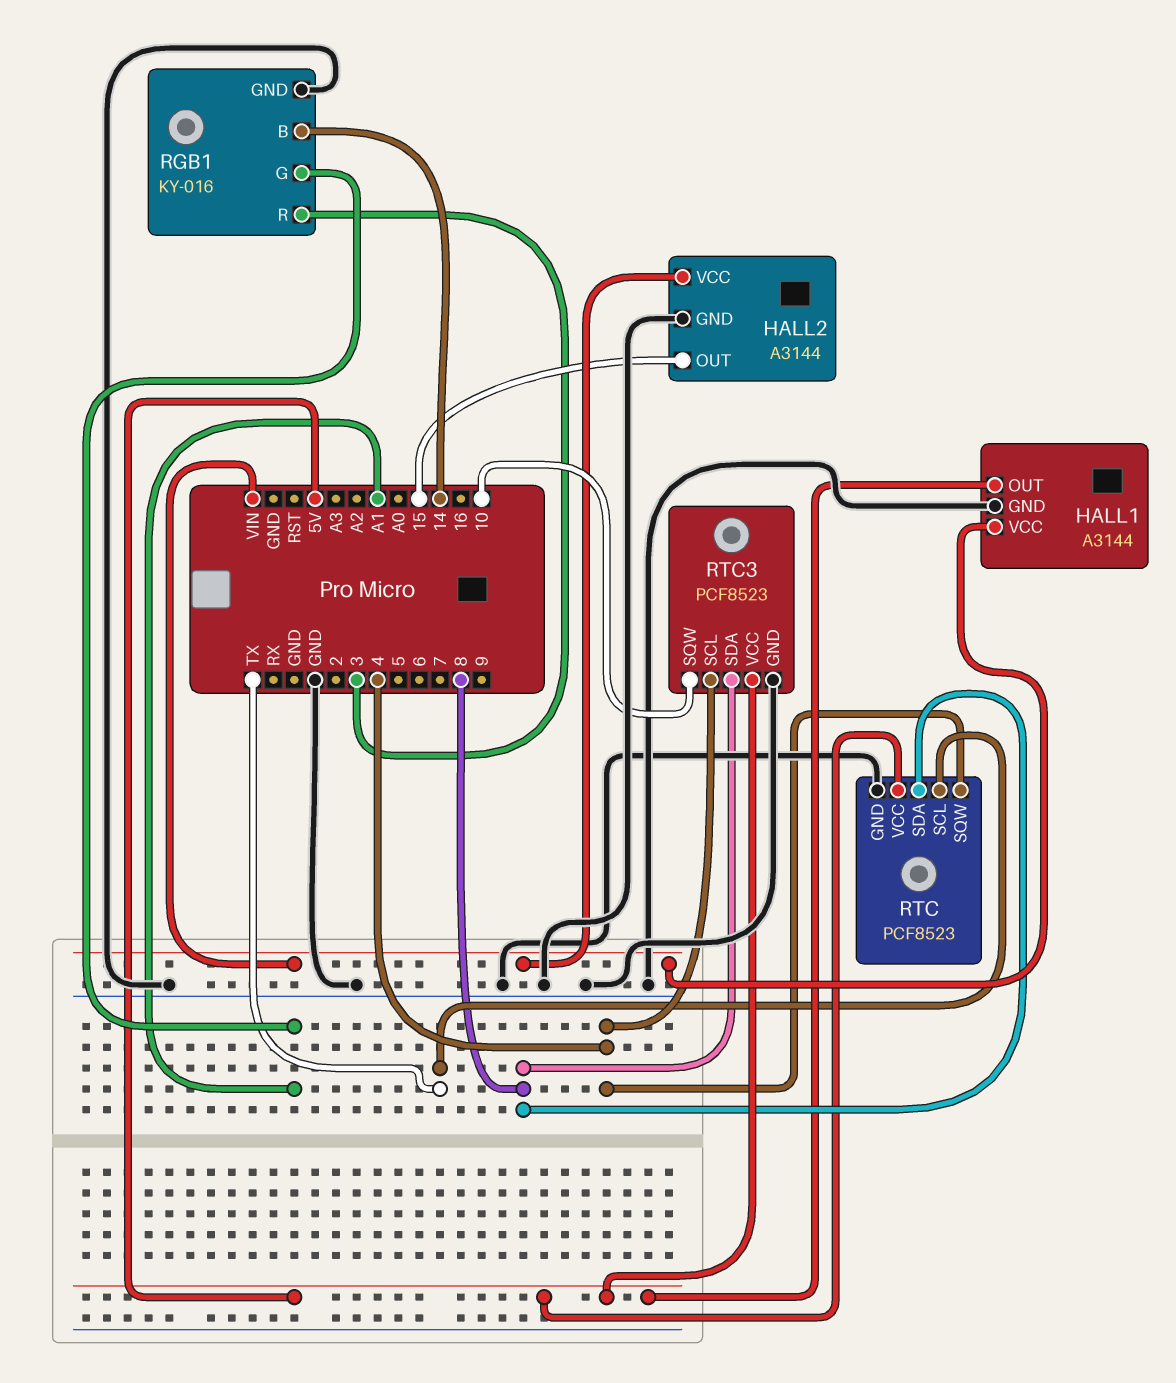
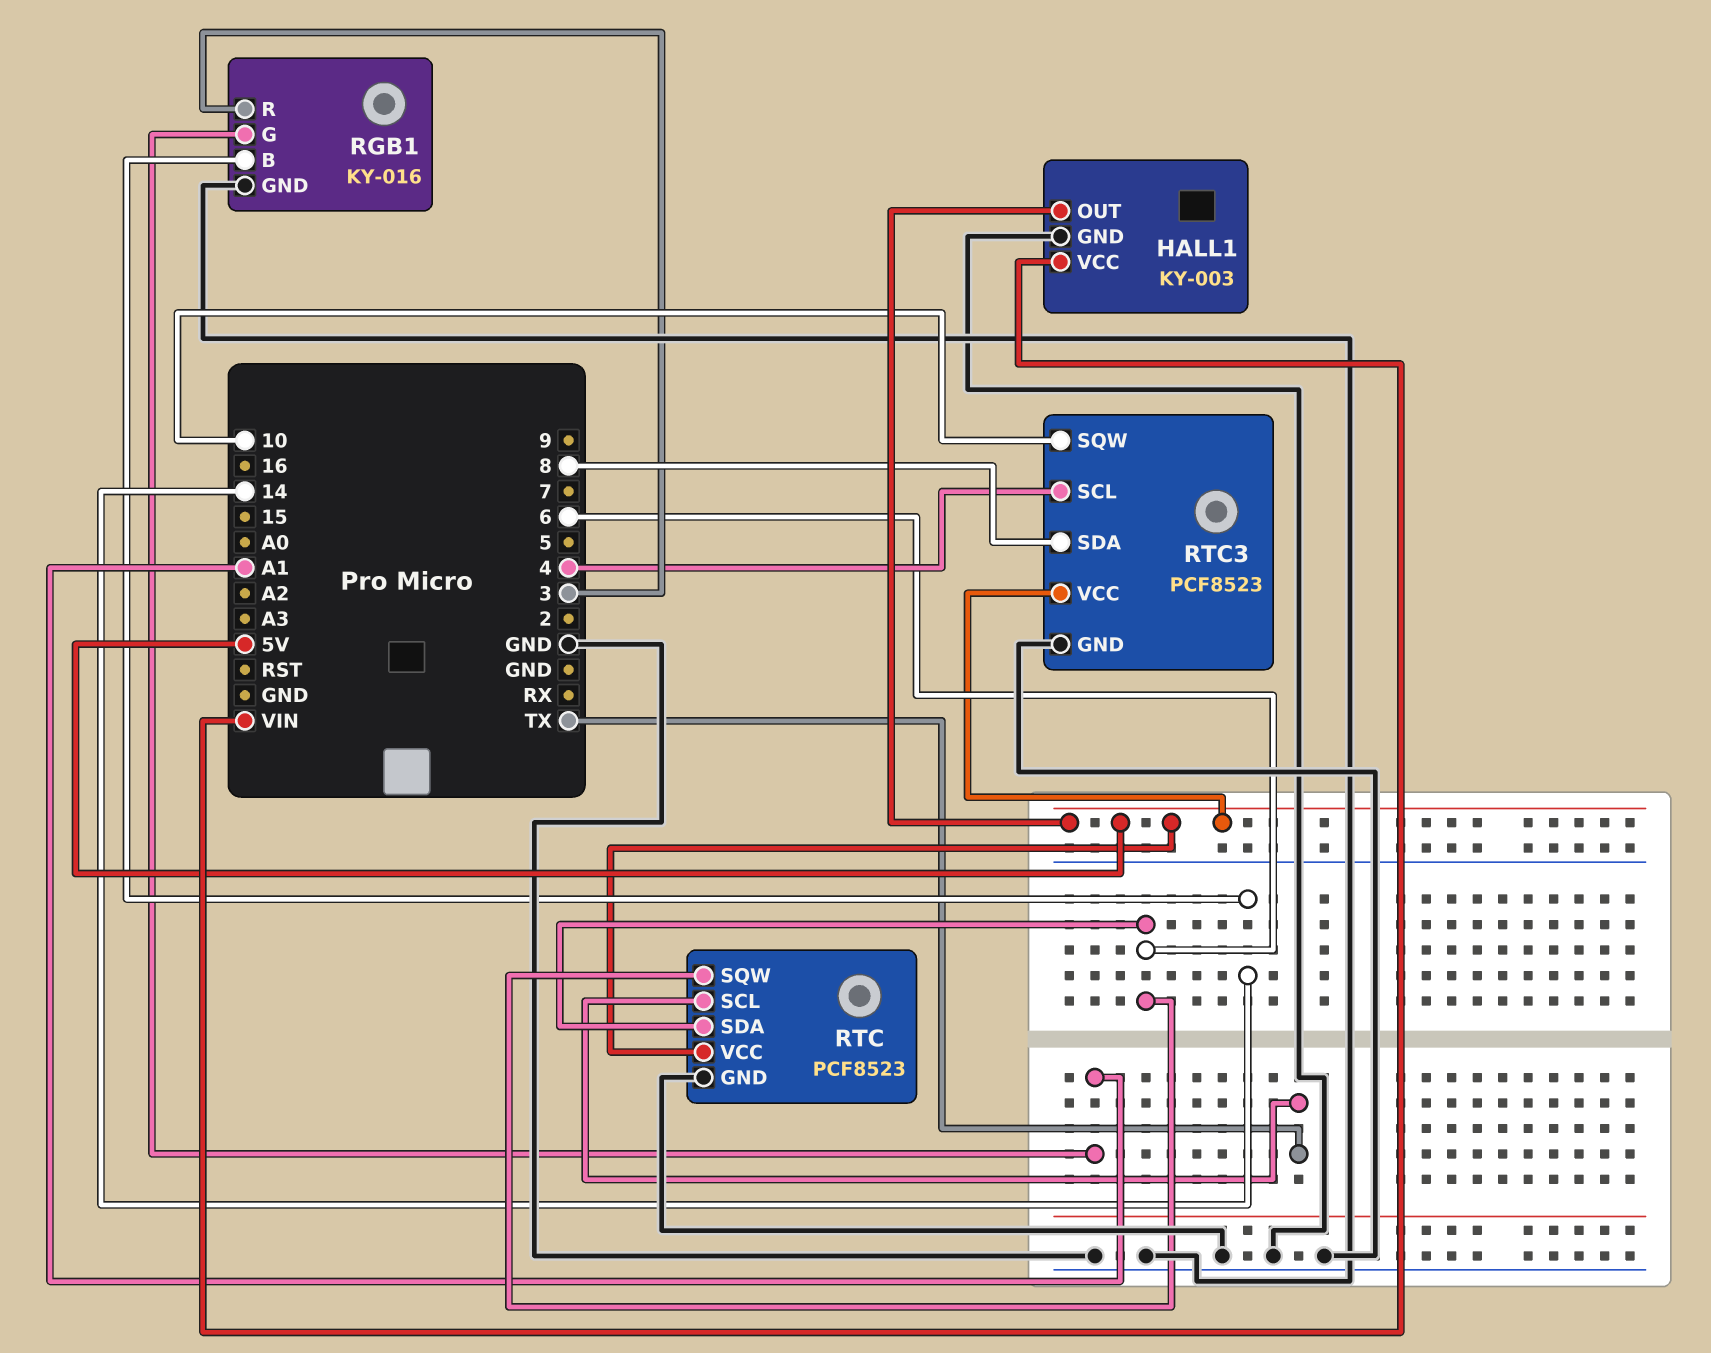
HALL1: A3144 -> KY-003
HALL2: A3144 -> none
HALL2 pin GND: GND -> none
HALL2 pin OUT: 15 -> none
HALL2 pin VCC: VIN -> none
RTC pin SDA: 8 -> 6
RTC pin SQW: 4 -> 6

